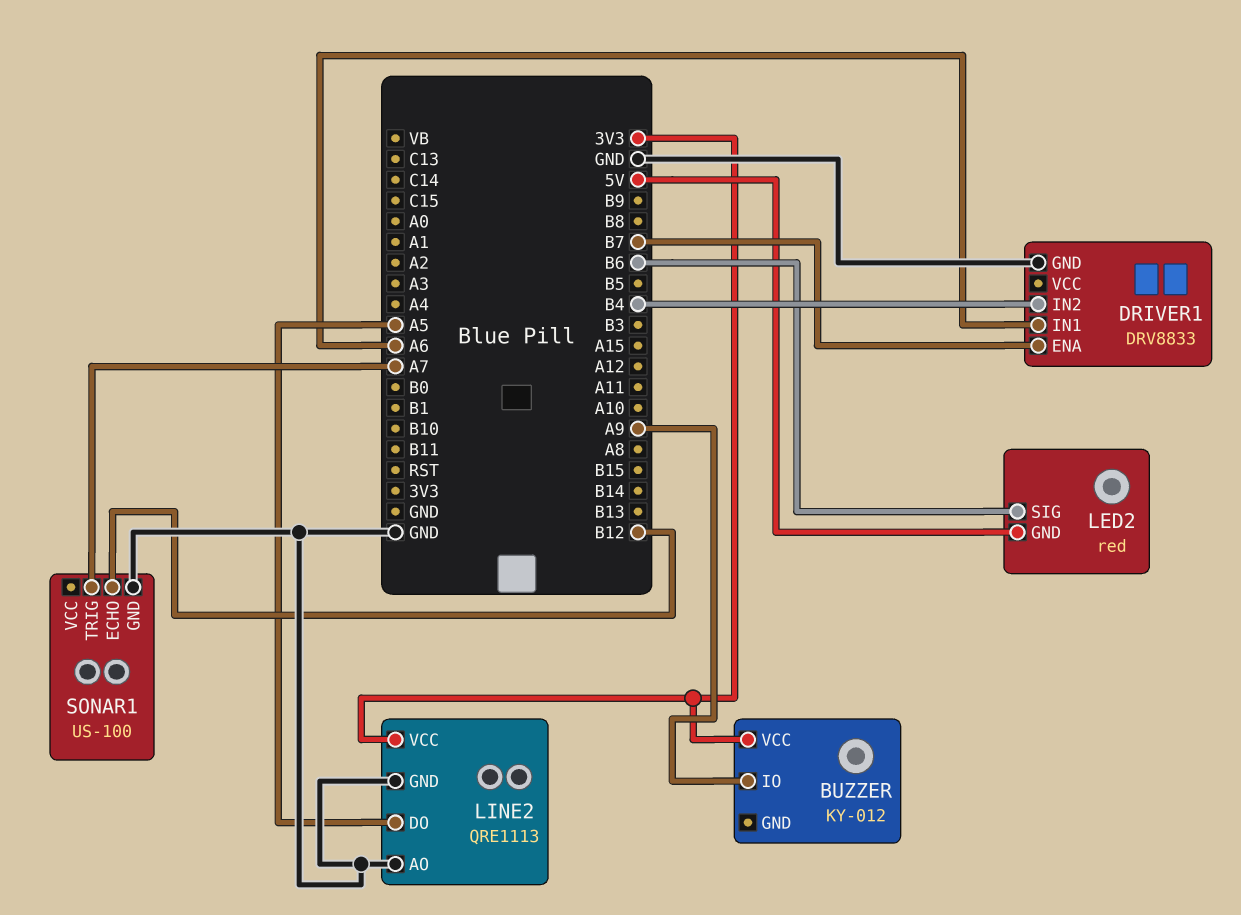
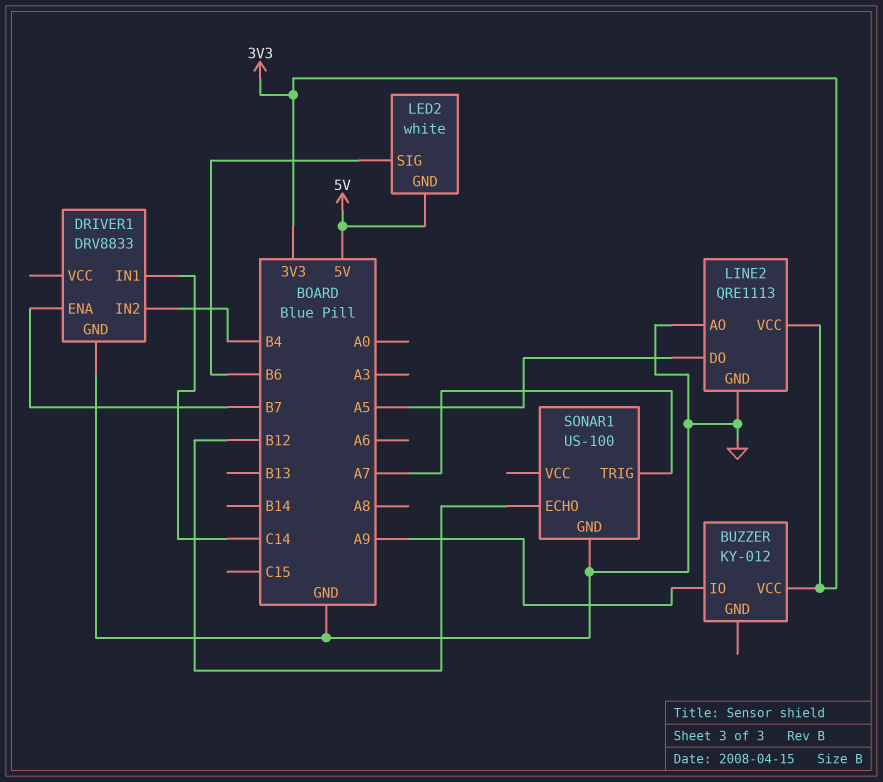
DRIVER1 pin IN1: A6 -> C14
LED2: red -> white

